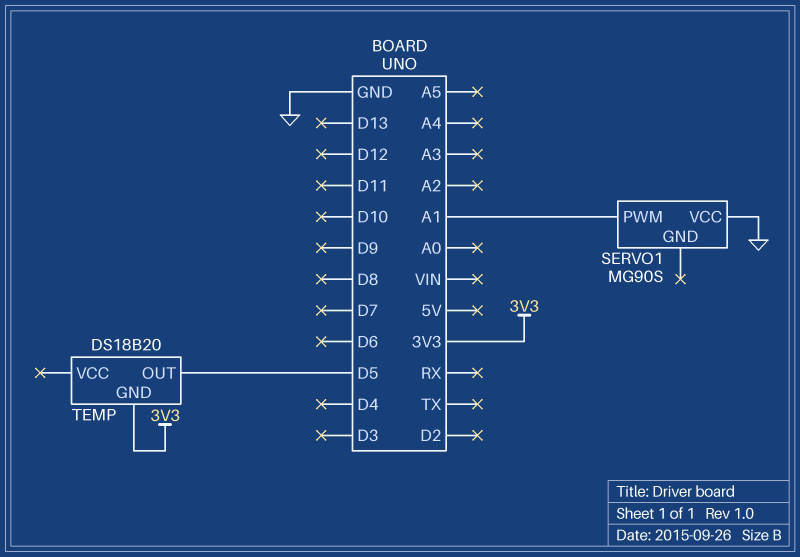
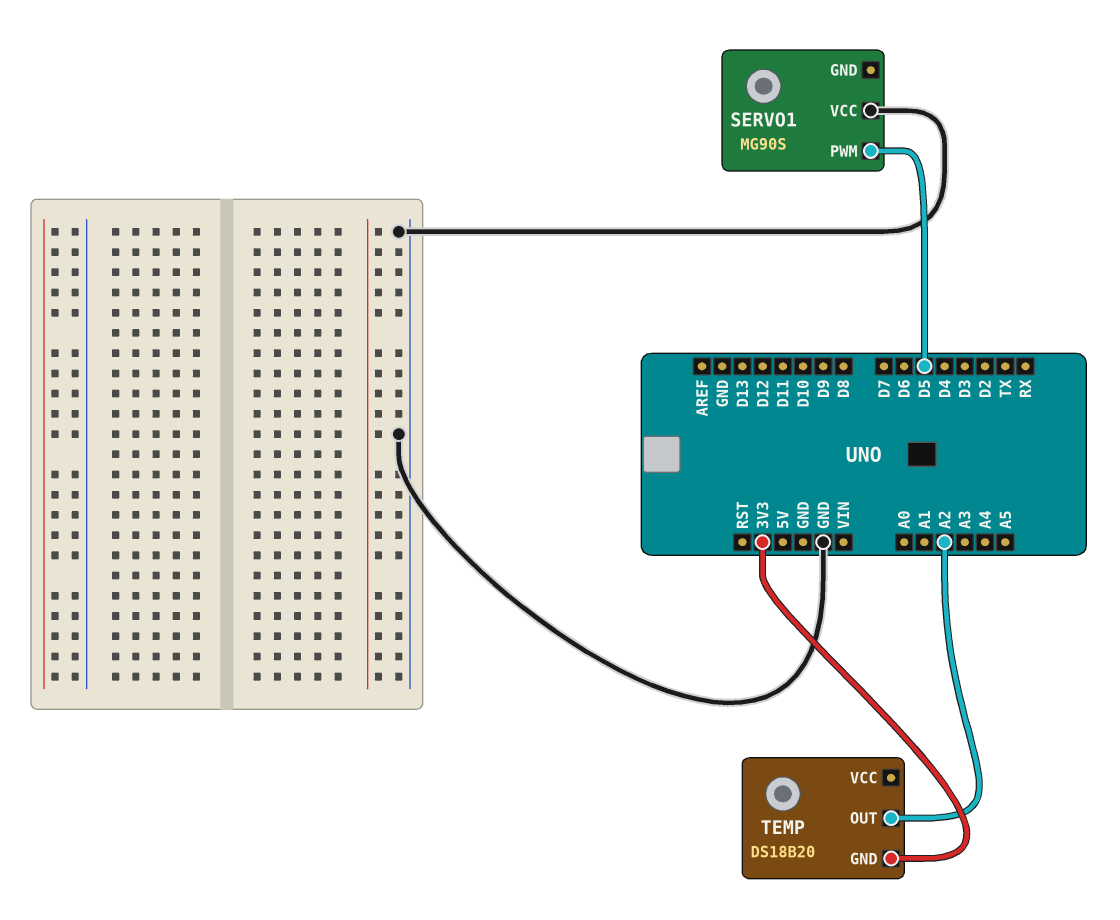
SERVO1 pin PWM: A1 -> D5
TEMP pin OUT: D5 -> A2

